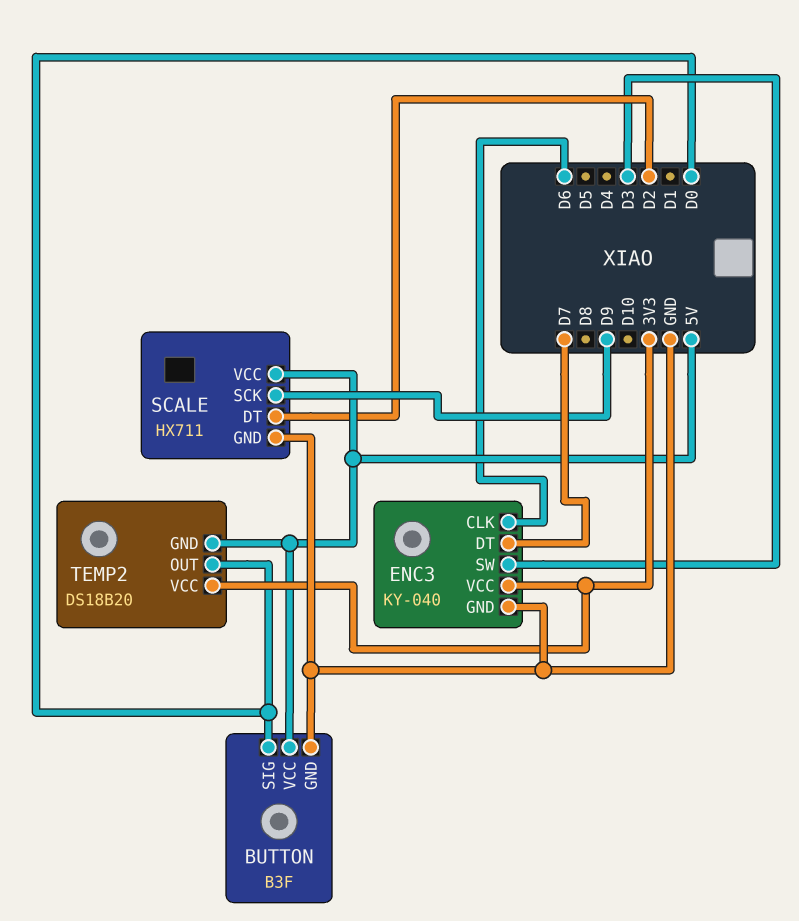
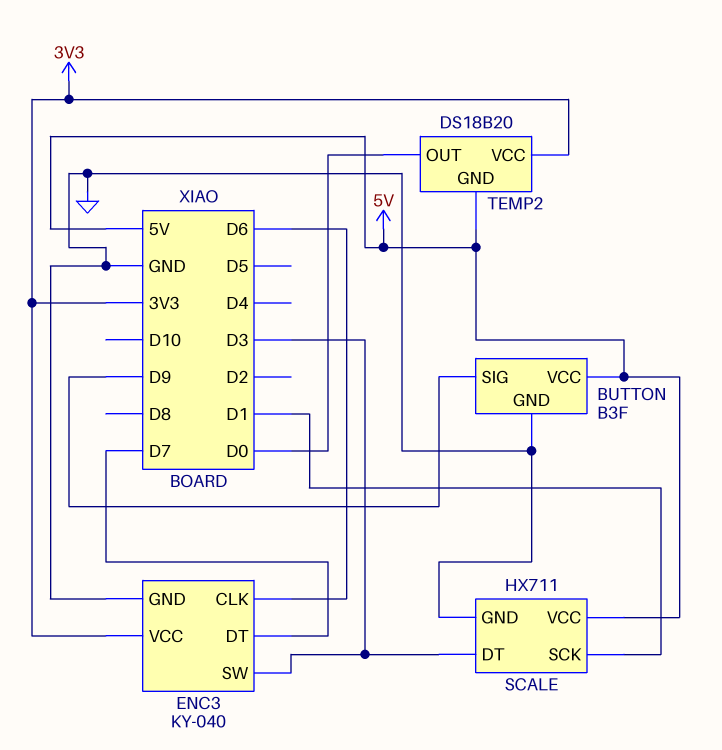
BUTTON pin SIG: D0 -> D9
SCALE pin DT: D2 -> D3
SCALE pin SCK: D9 -> D1

